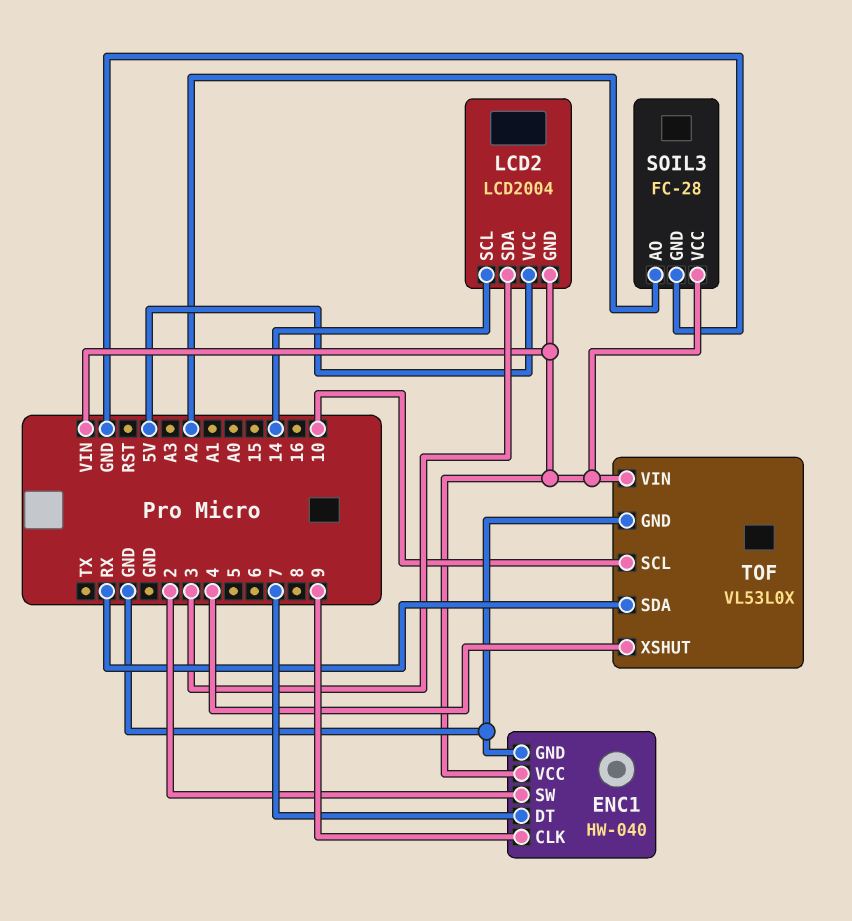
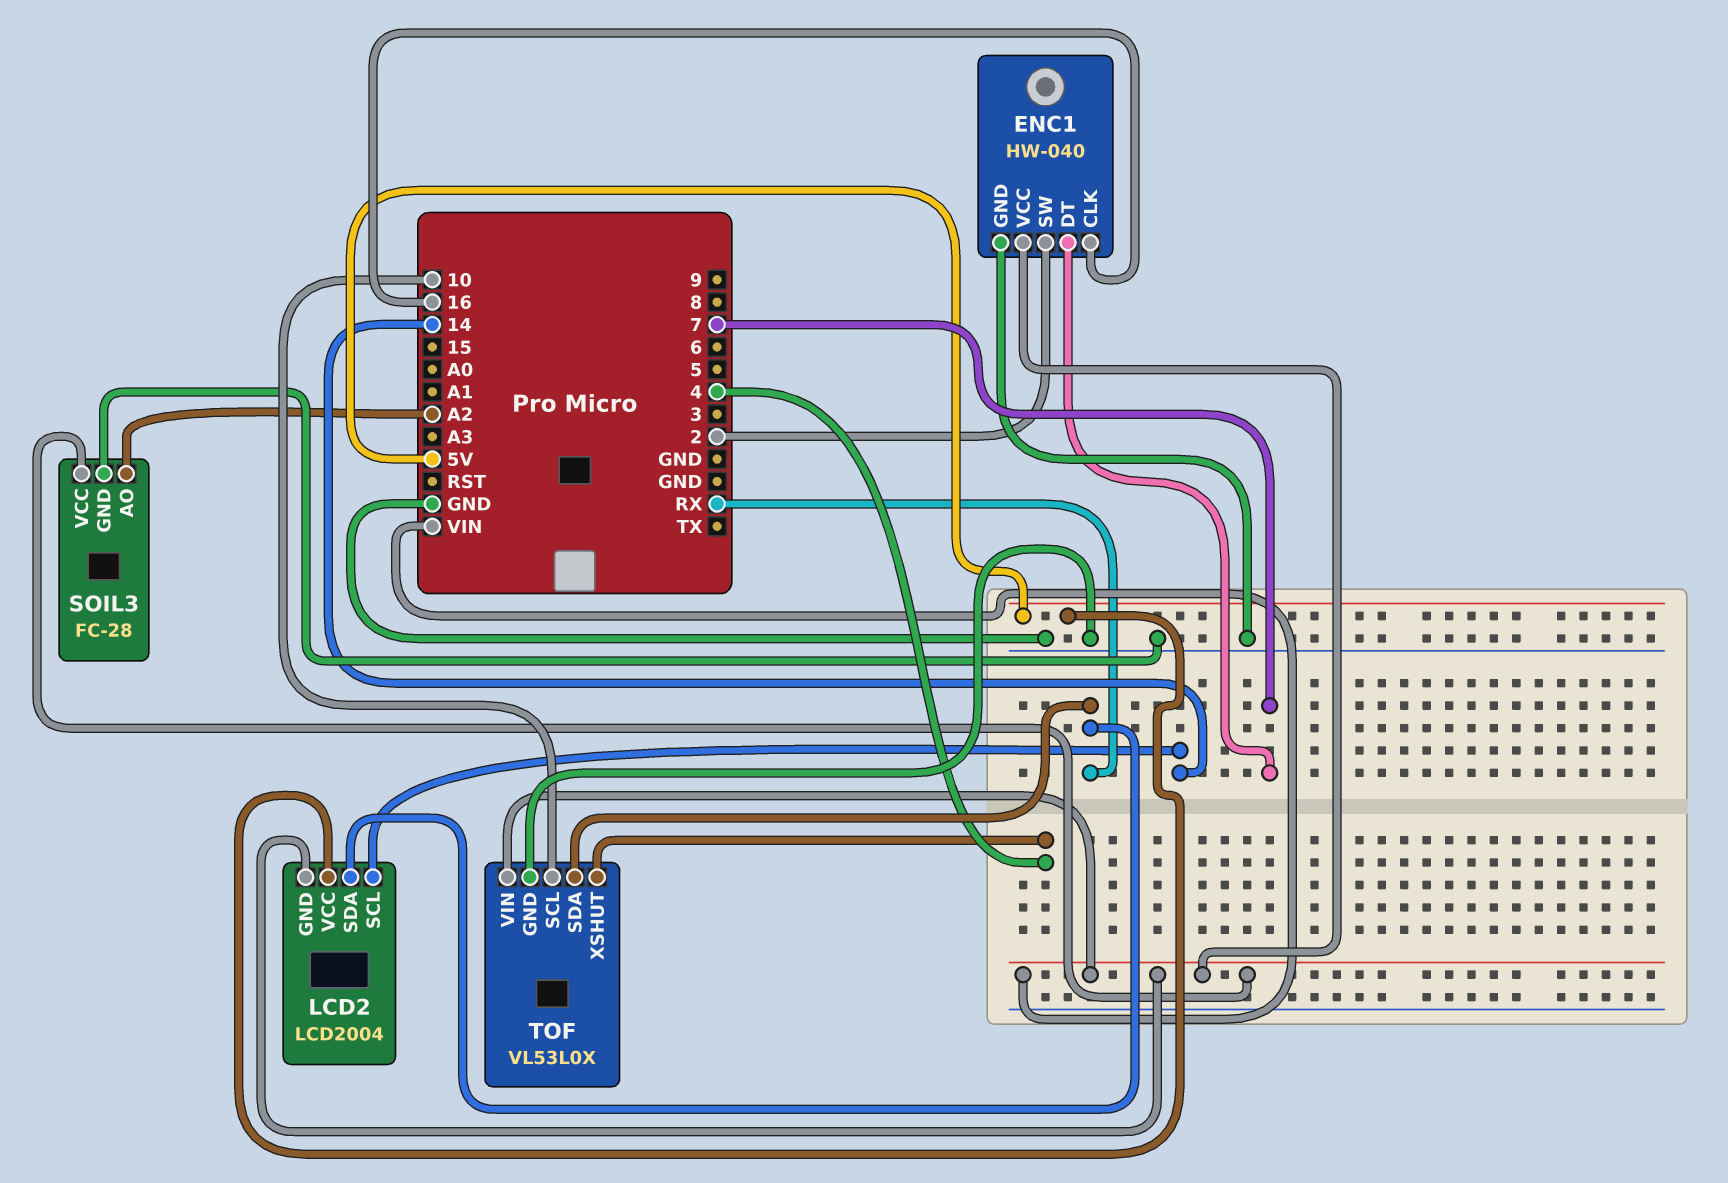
ENC1 pin CLK: 9 -> 16
LCD2 pin SDA: 3 -> RX

